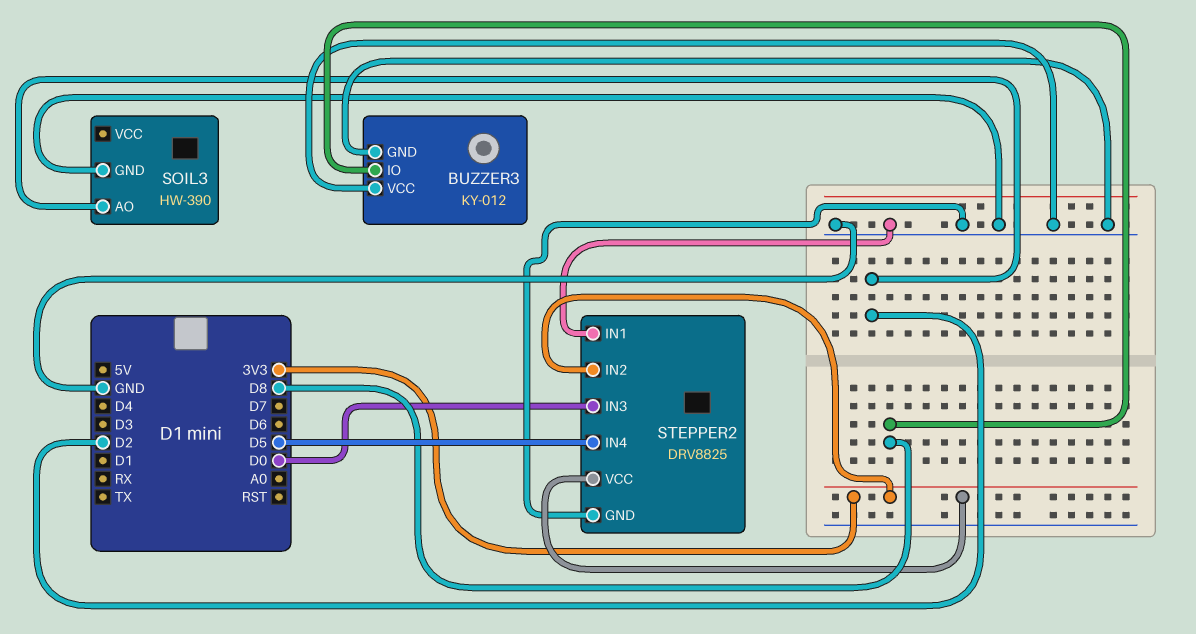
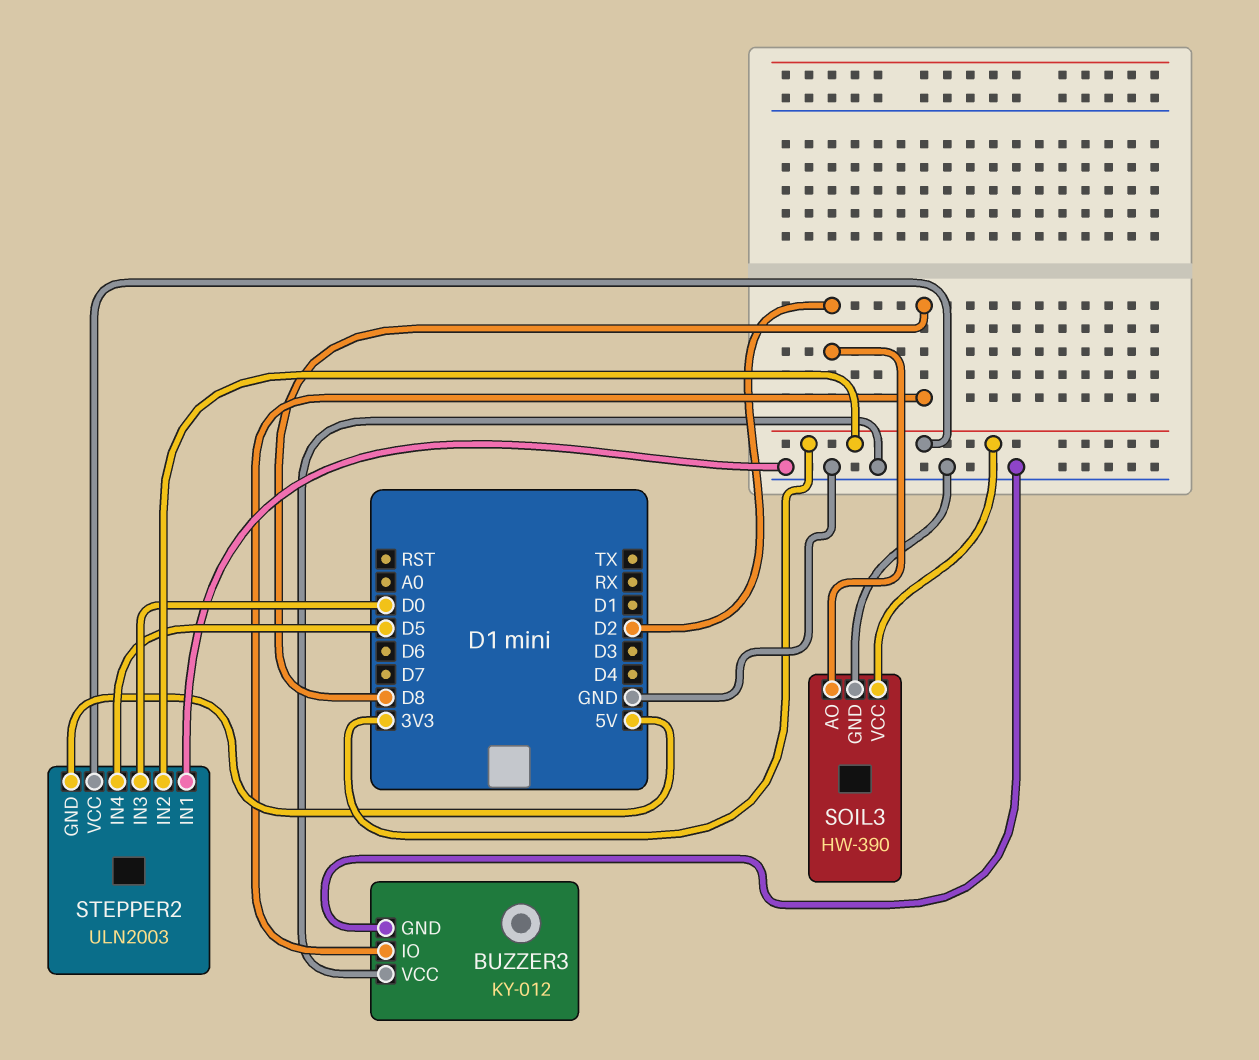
SOIL3 pin VCC: none -> 3V3
STEPPER2: DRV8825 -> ULN2003
STEPPER2 pin GND: GND -> 5V

